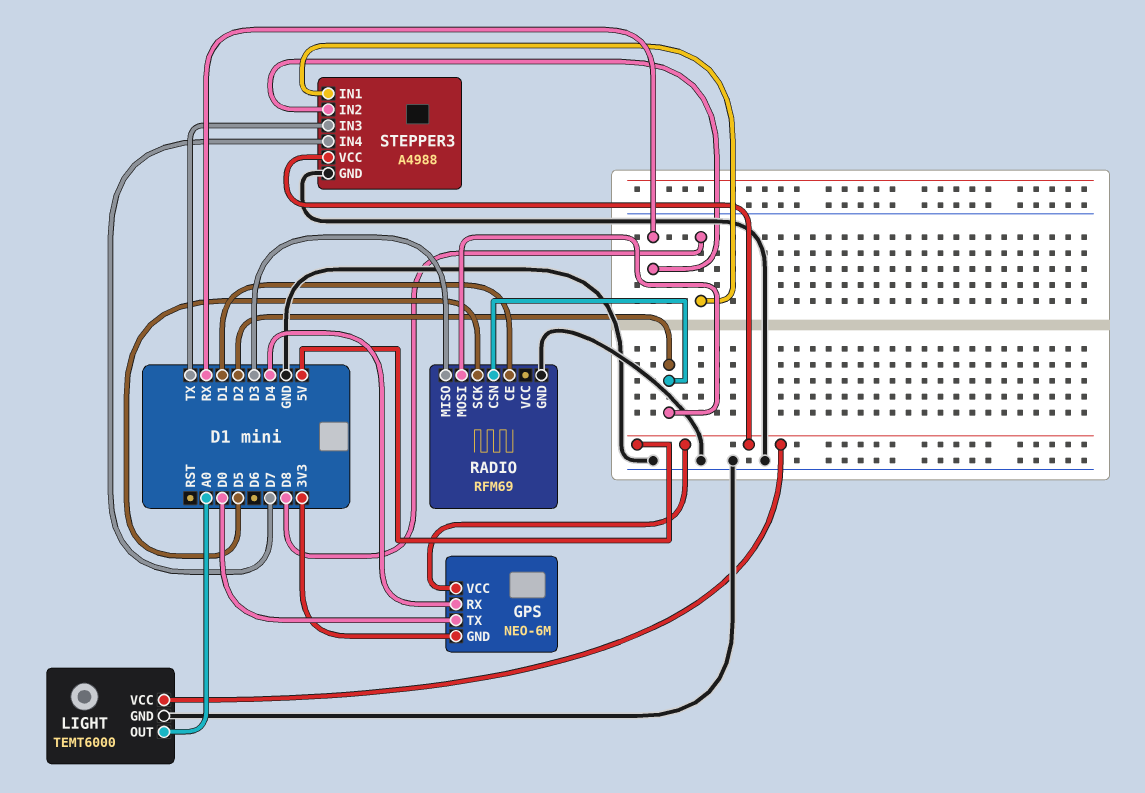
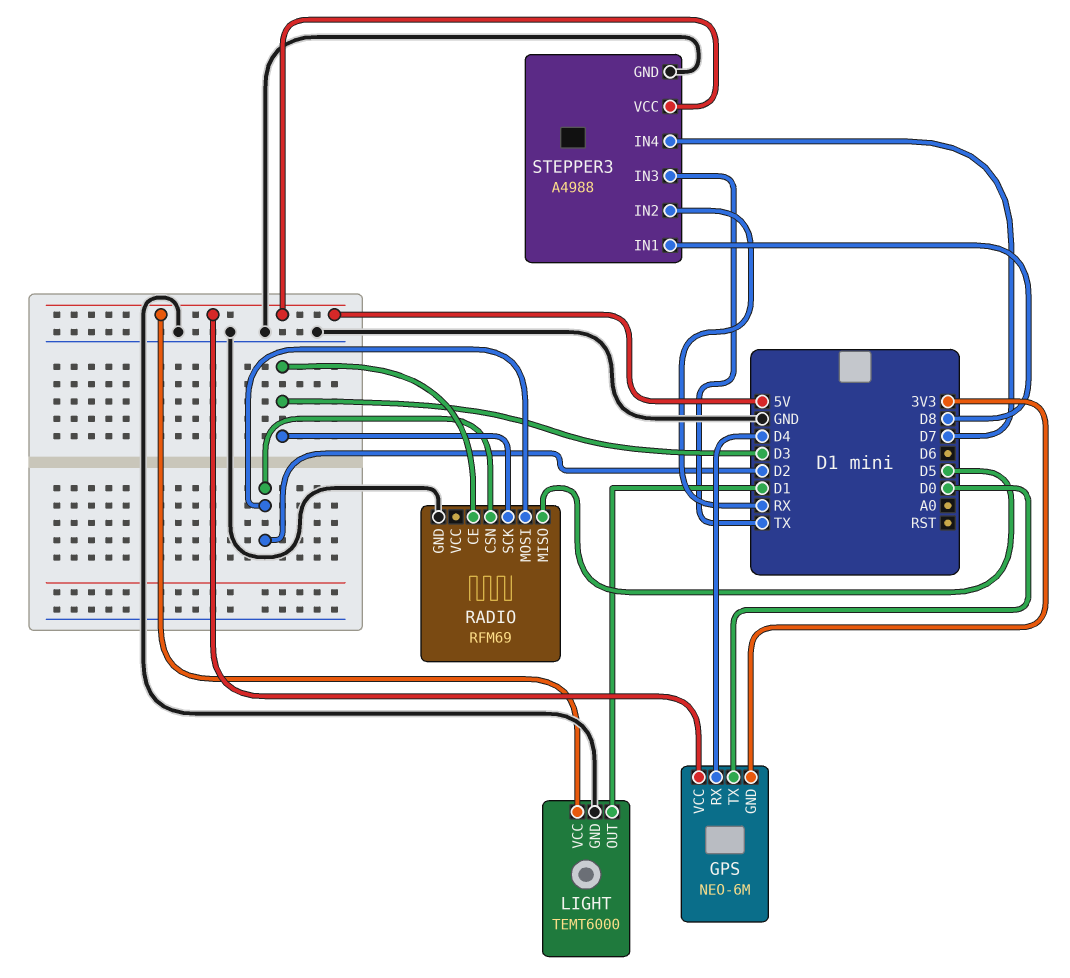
LIGHT pin OUT: A0 -> D1
RADIO pin CE: D1 -> D3
RADIO pin MISO: D3 -> D5
RADIO pin SCK: D5 -> D3

